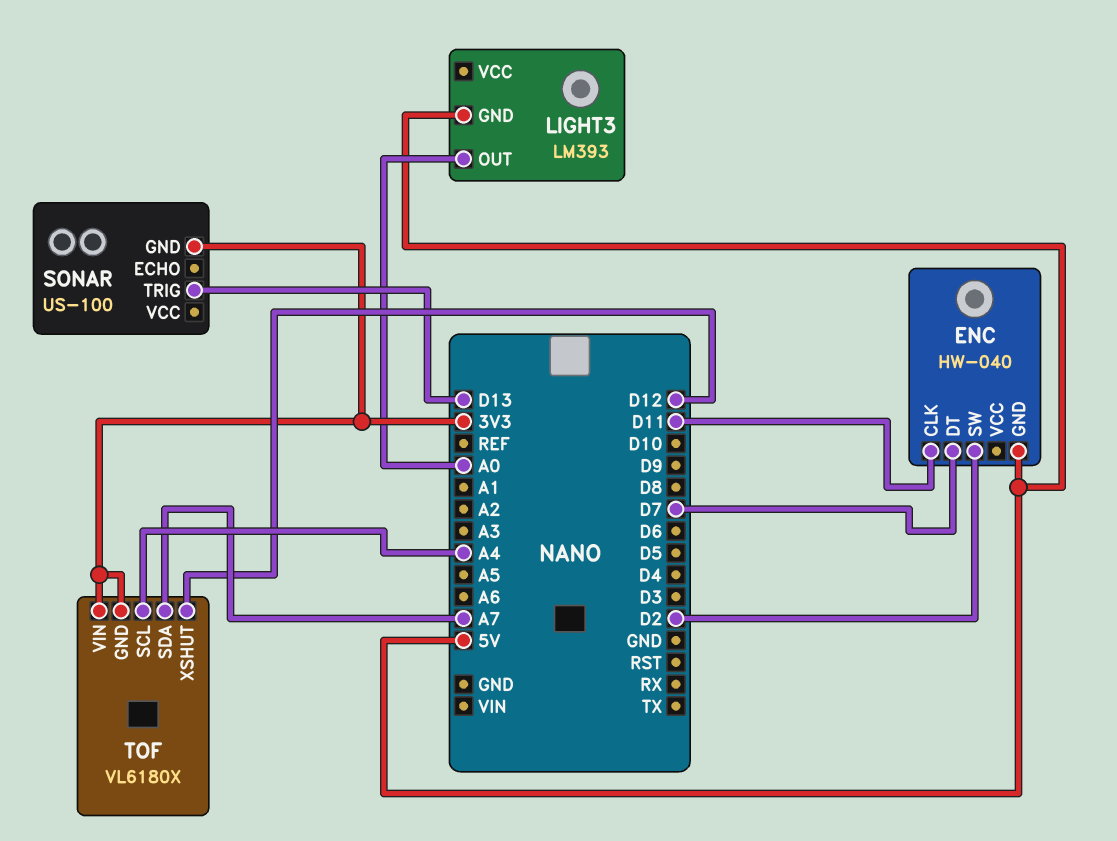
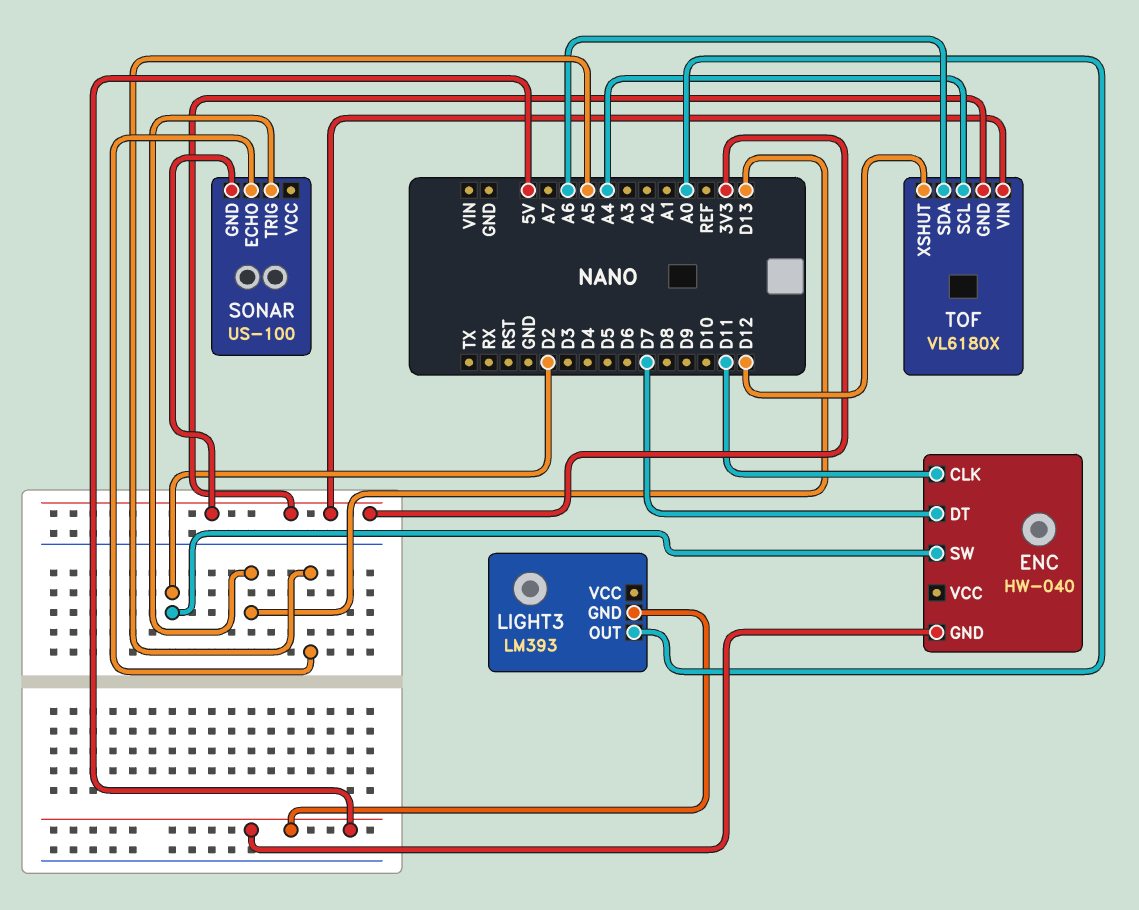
SONAR pin ECHO: none -> A5
TOF pin SDA: A7 -> A6

